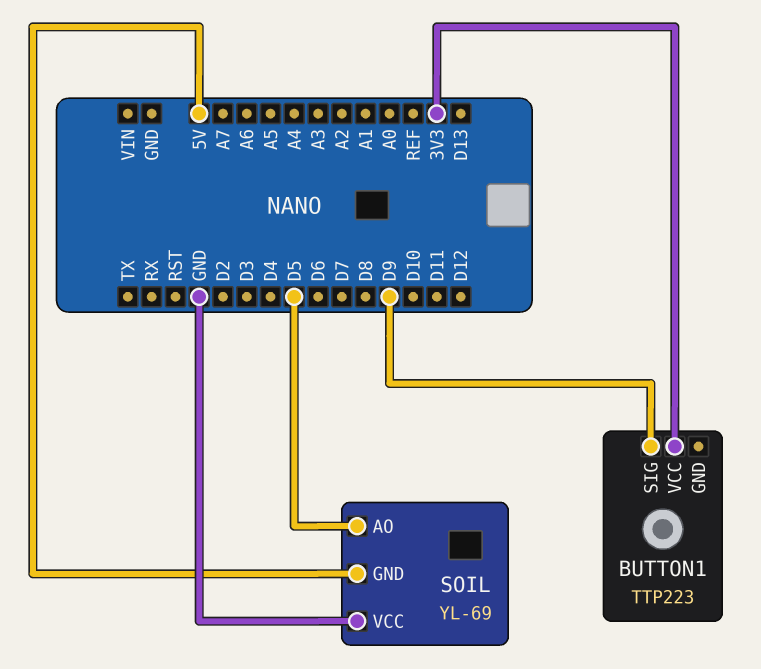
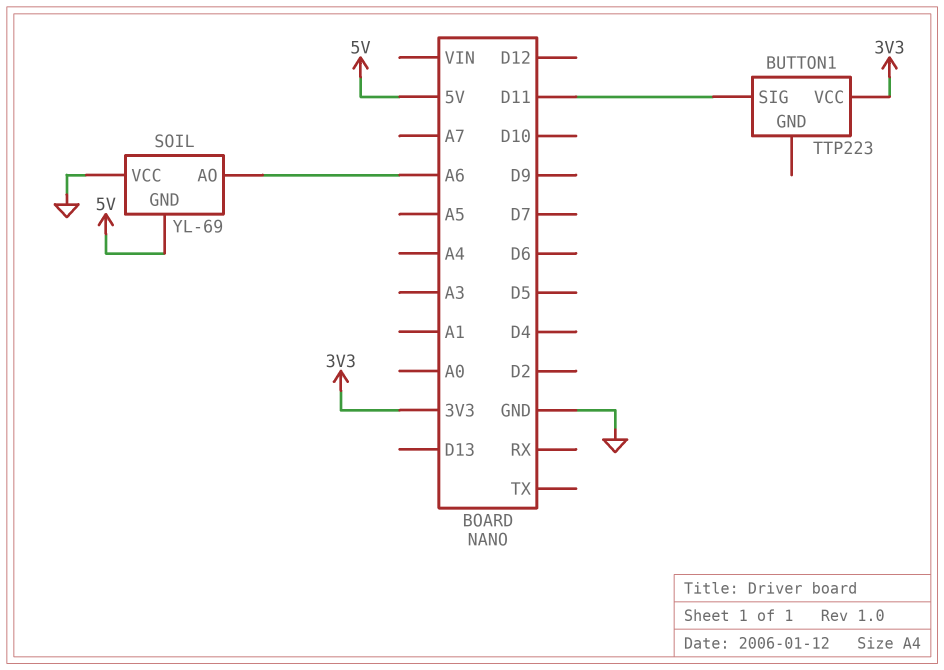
BUTTON1 pin SIG: D9 -> D11
SOIL pin AO: D5 -> A6

